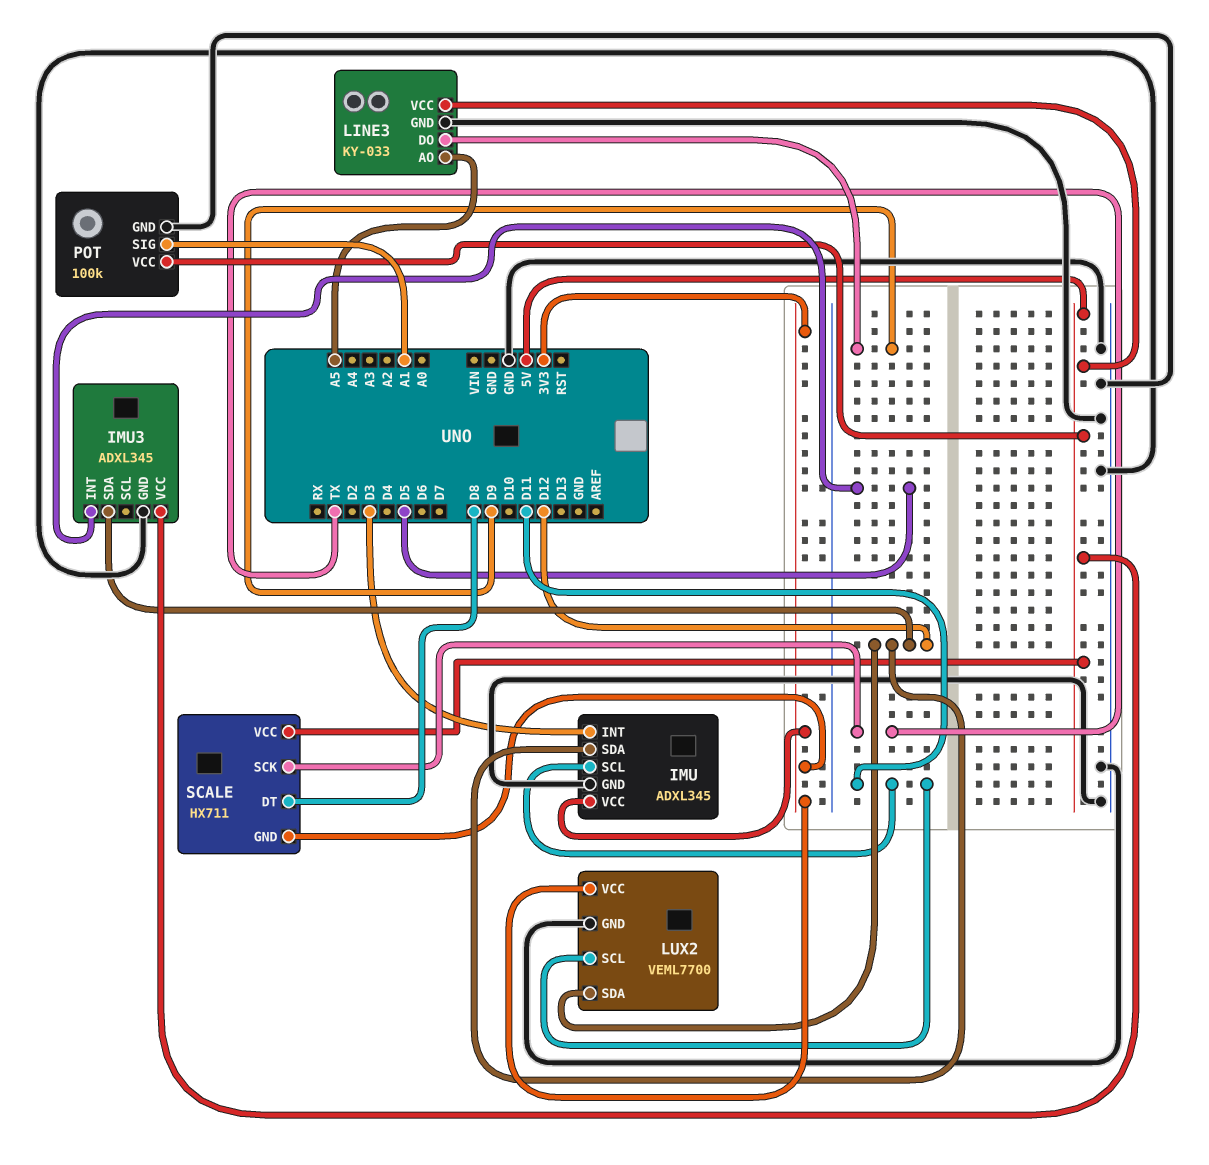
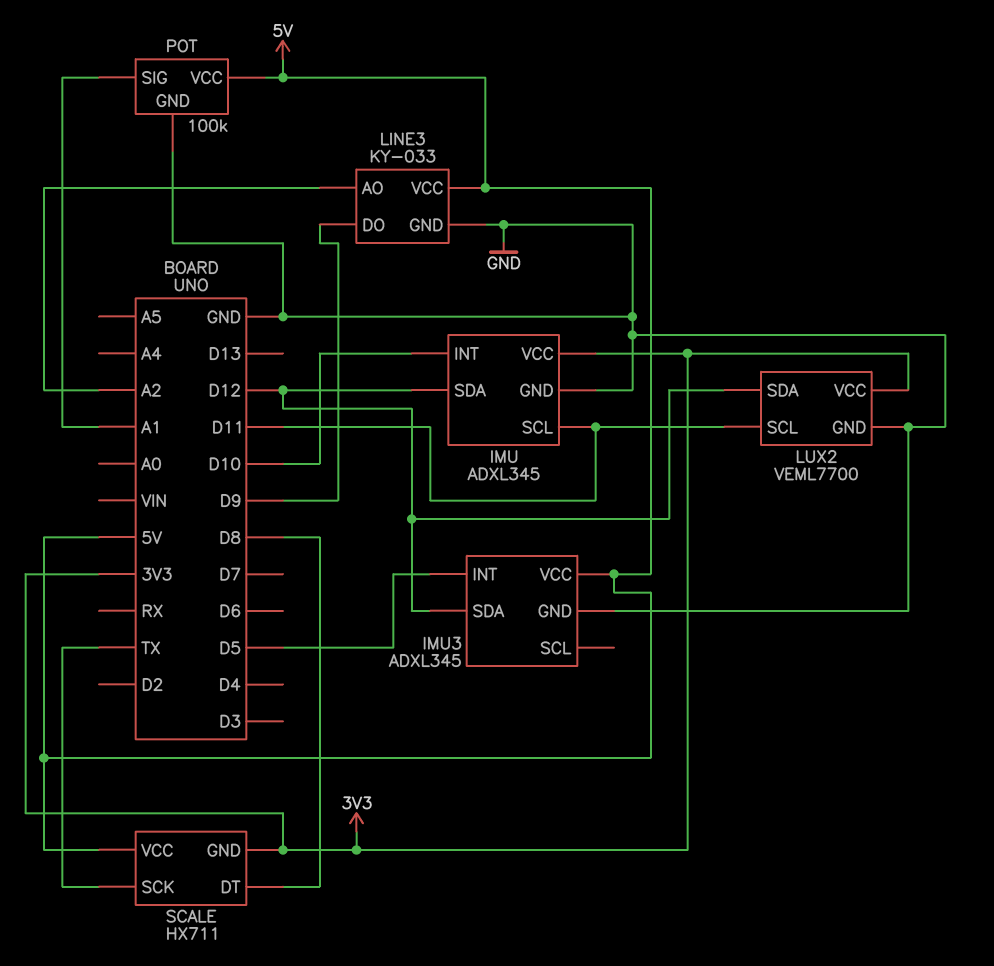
IMU pin INT: D3 -> D10
LINE3 pin AO: A5 -> A2

